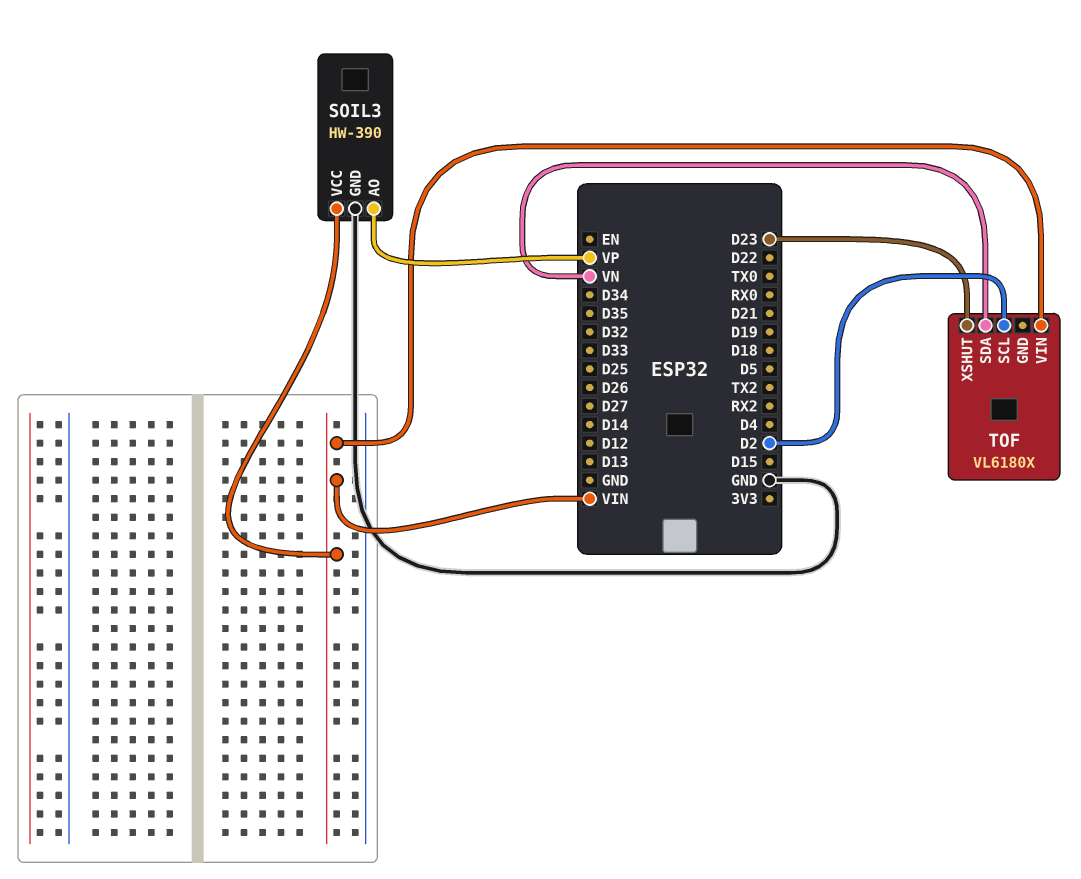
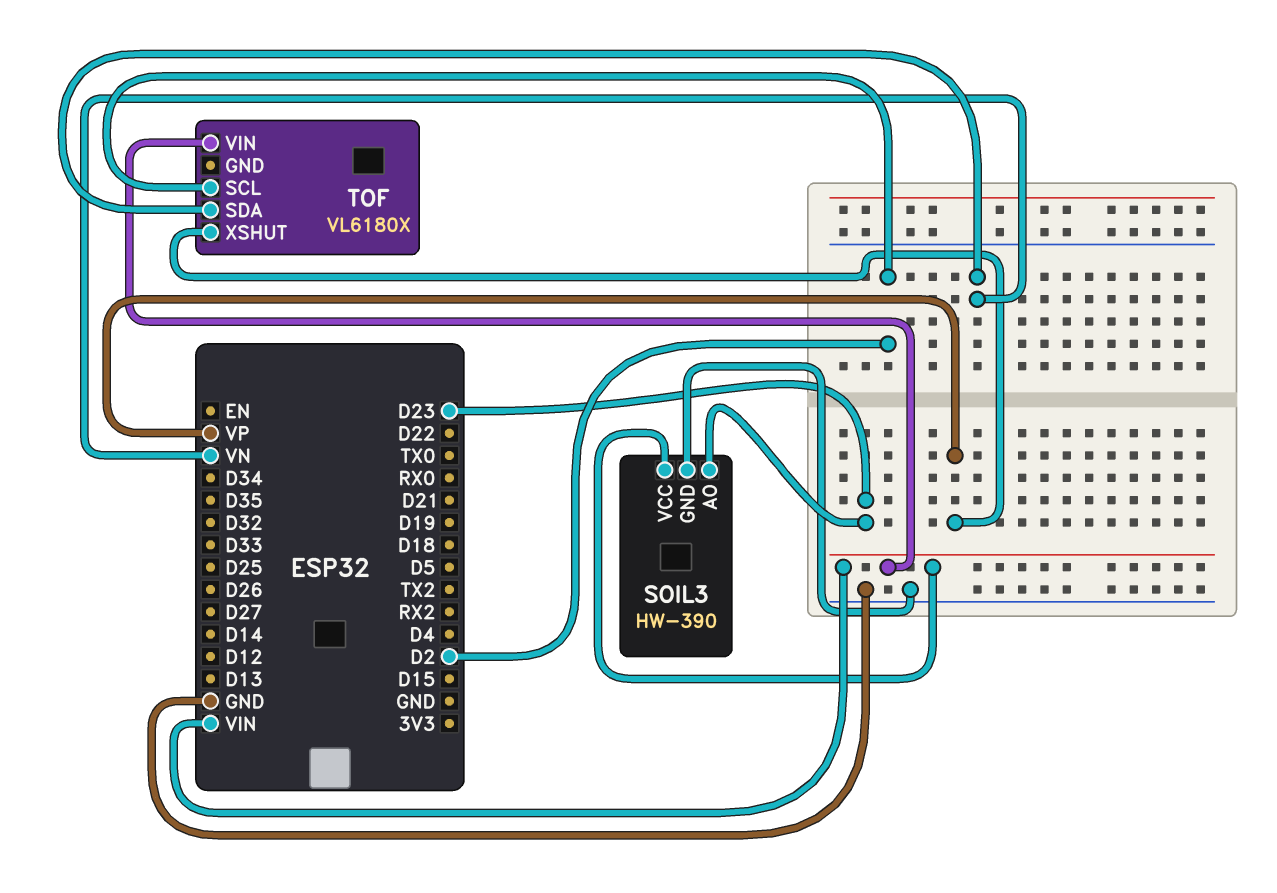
SOIL3 pin AO: VP -> D23
TOF pin XSHUT: D23 -> VP

